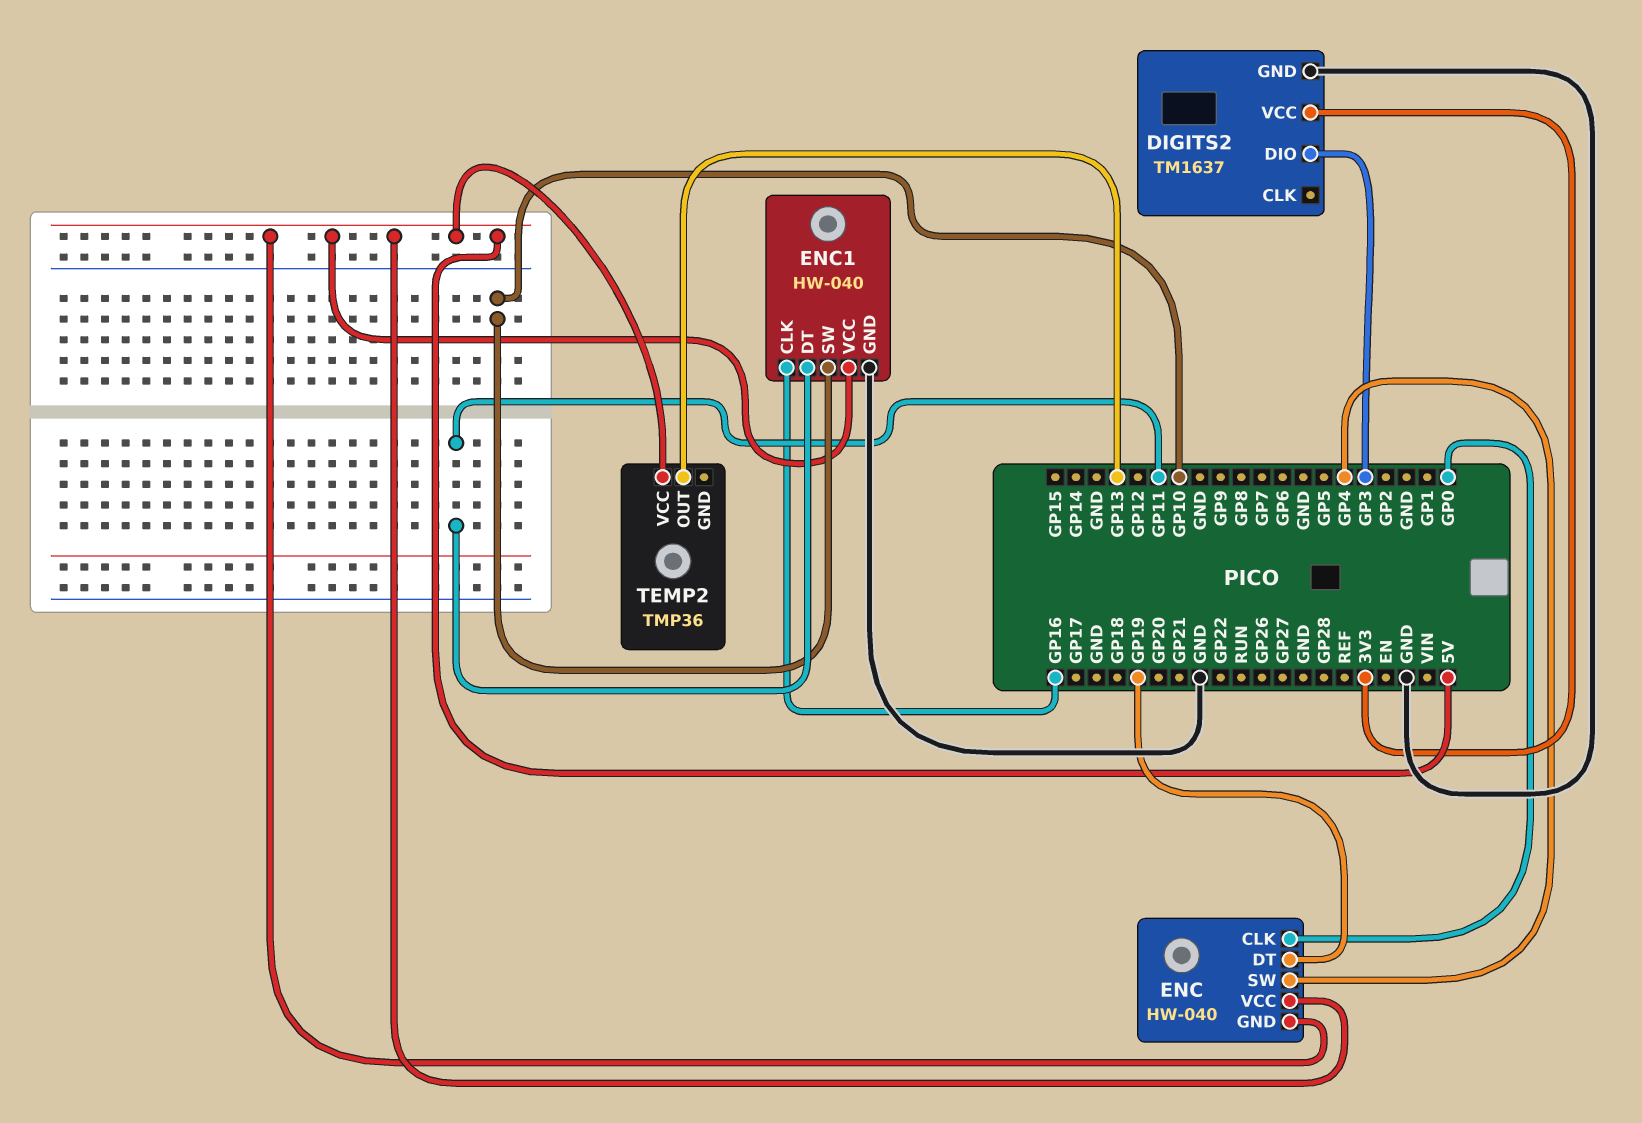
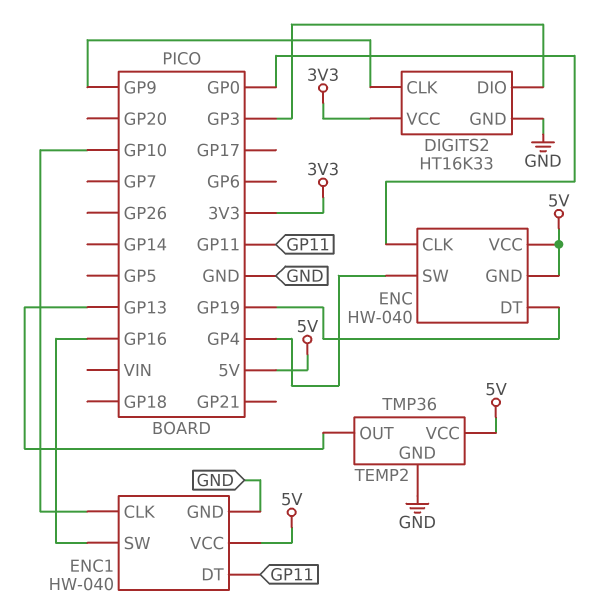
DIGITS2: TM1637 -> HT16K33
DIGITS2 pin CLK: none -> GP9
ENC1 pin CLK: GP16 -> GP10
ENC1 pin SW: GP10 -> GP16
TEMP2 pin GND: none -> GND

